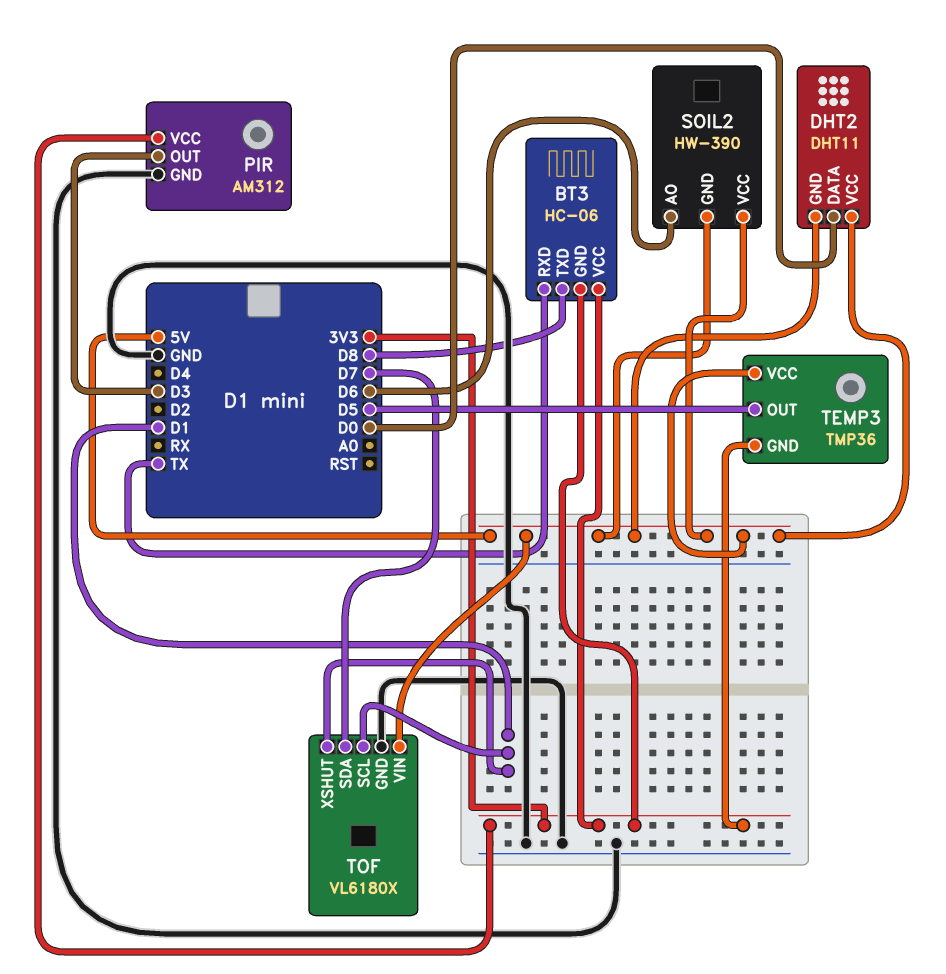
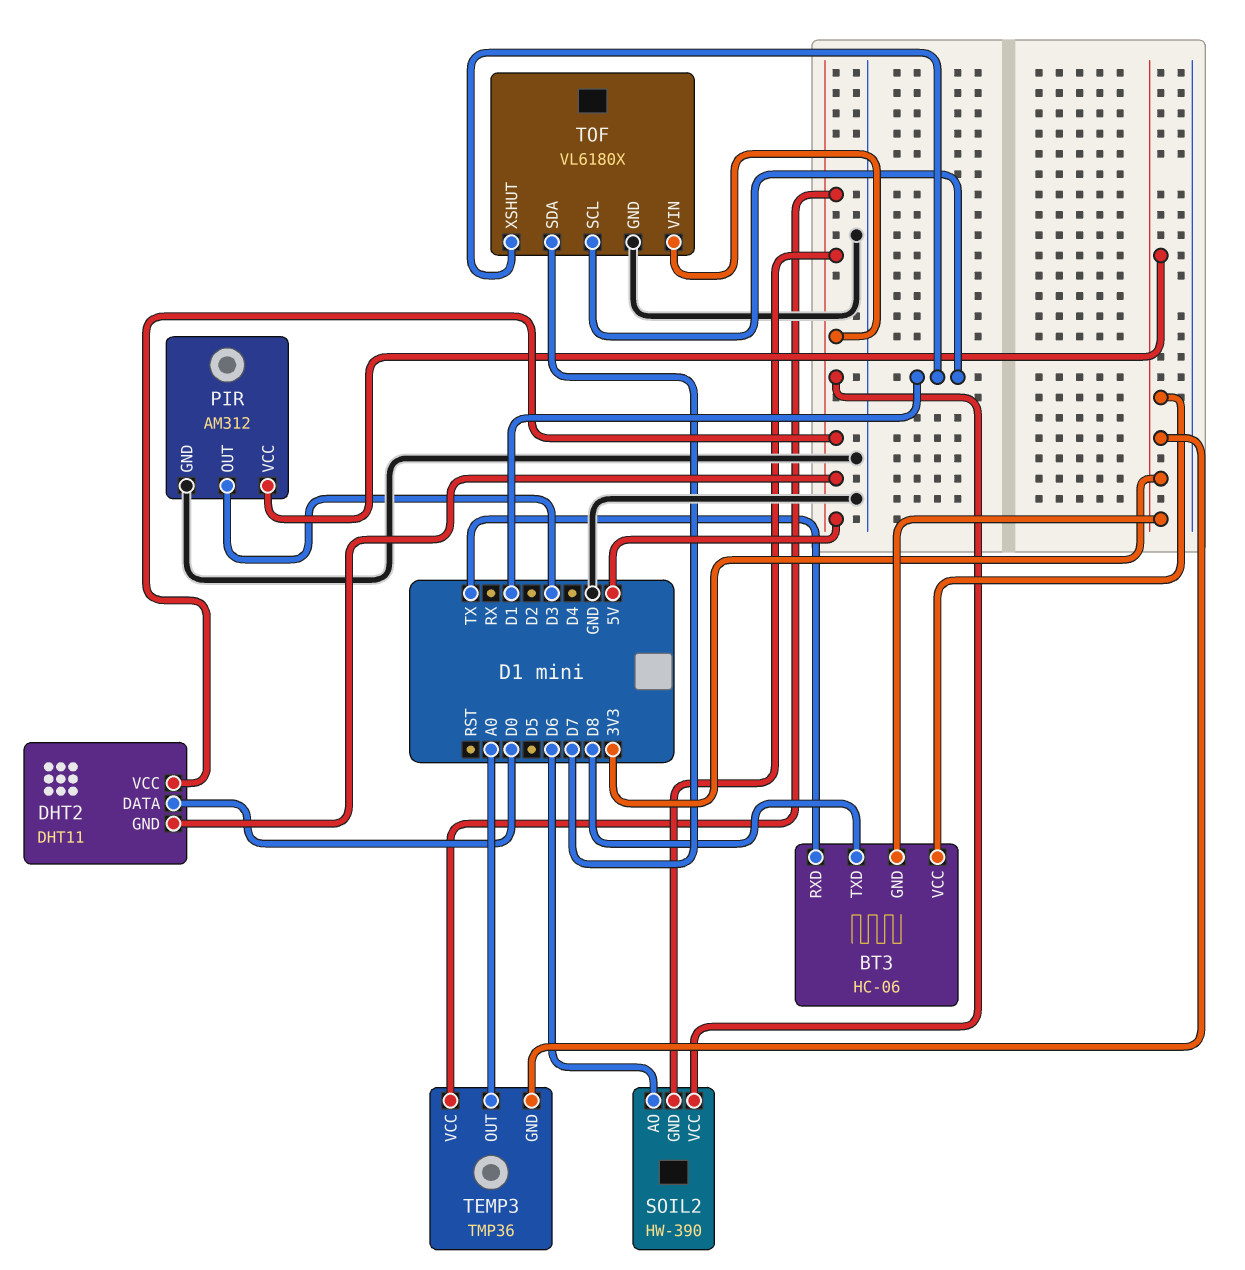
TEMP3 pin OUT: D5 -> A0

